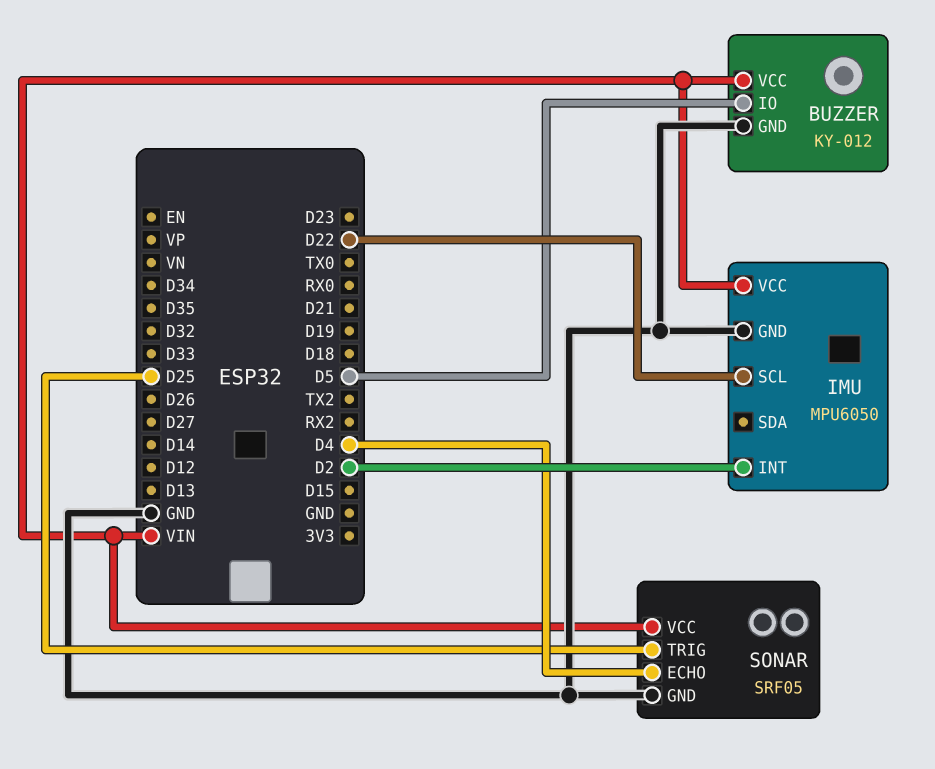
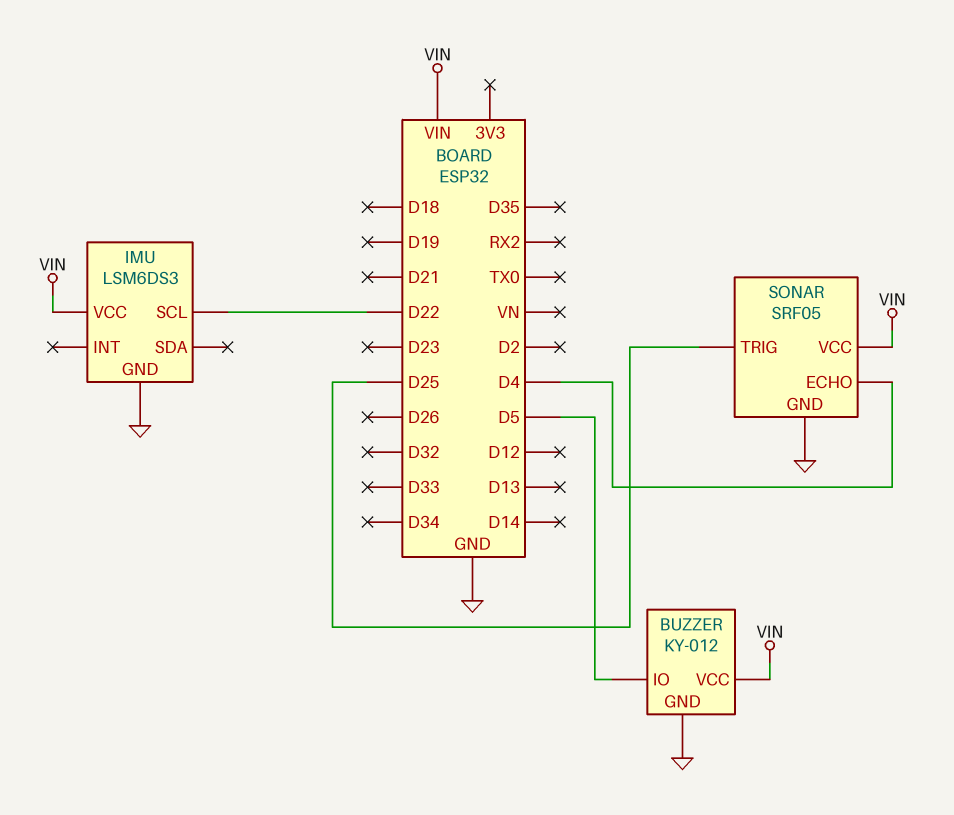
IMU: MPU6050 -> LSM6DS3
IMU pin INT: D2 -> none

